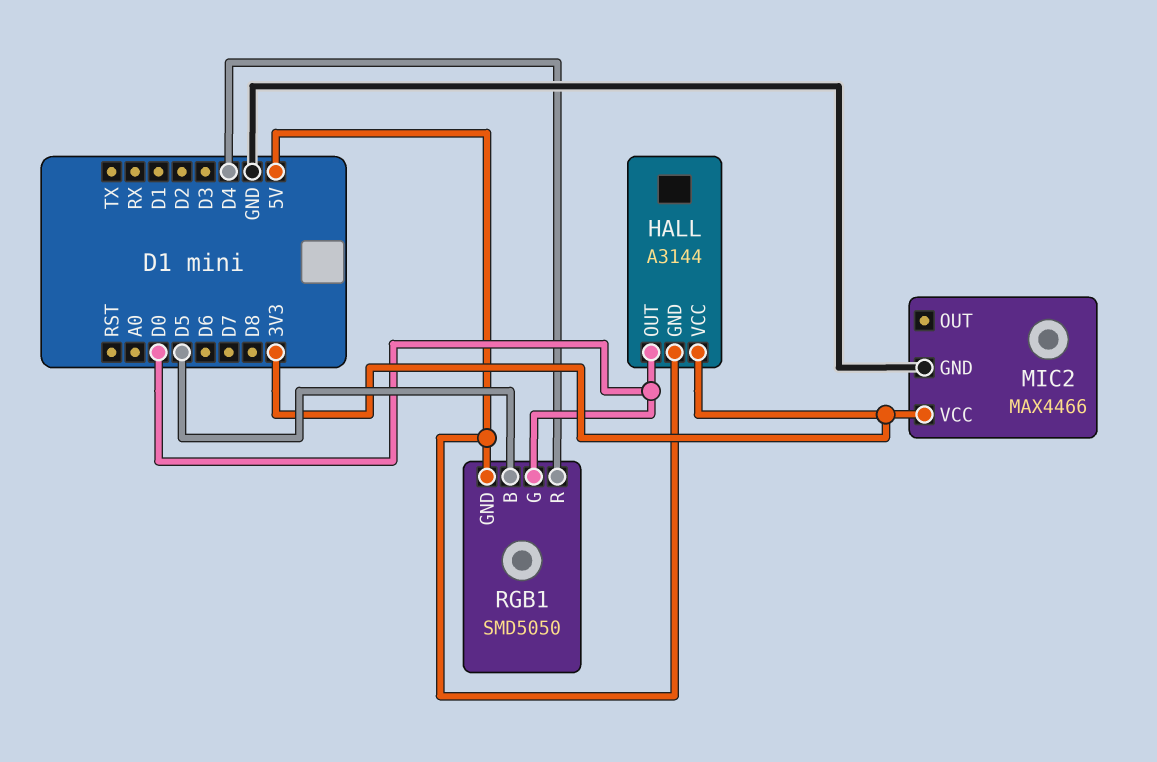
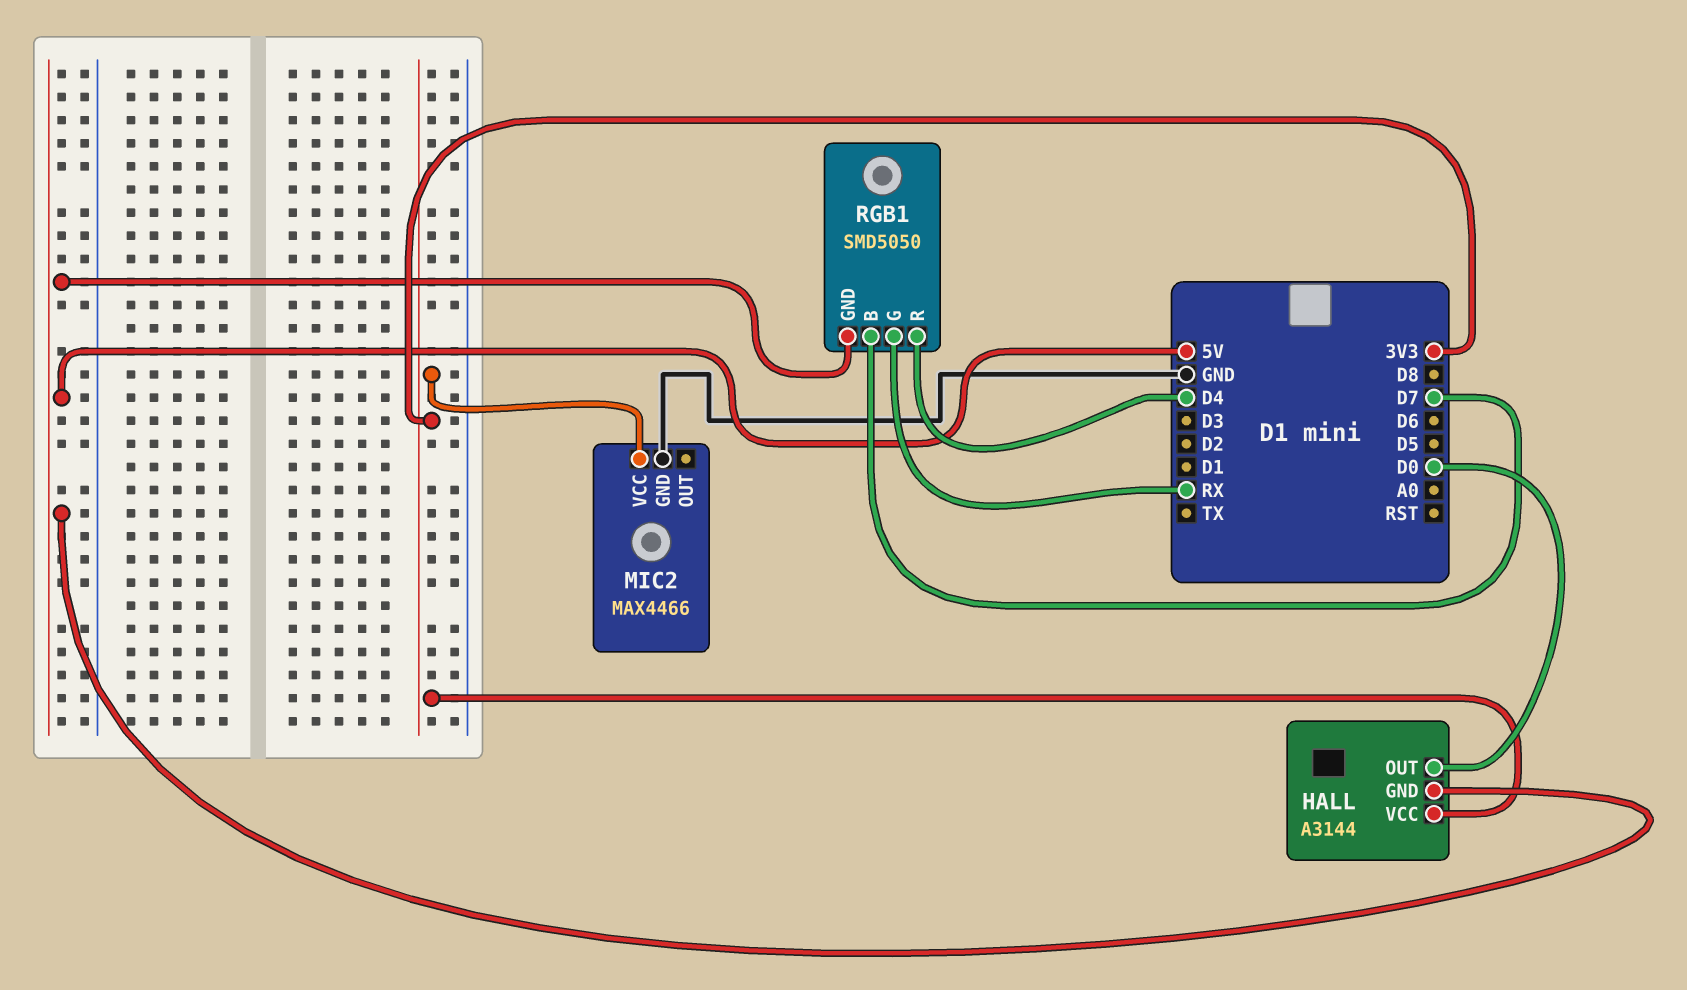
RGB1 pin B: D5 -> D7
RGB1 pin G: D0 -> RX

